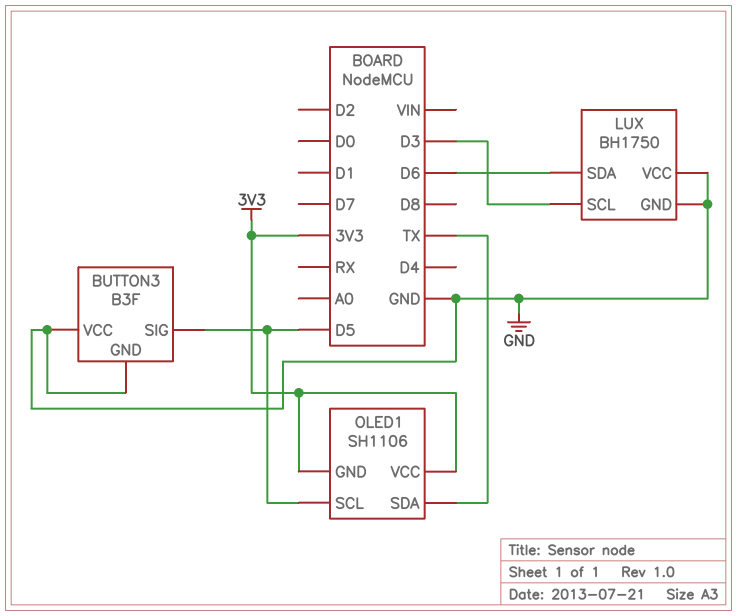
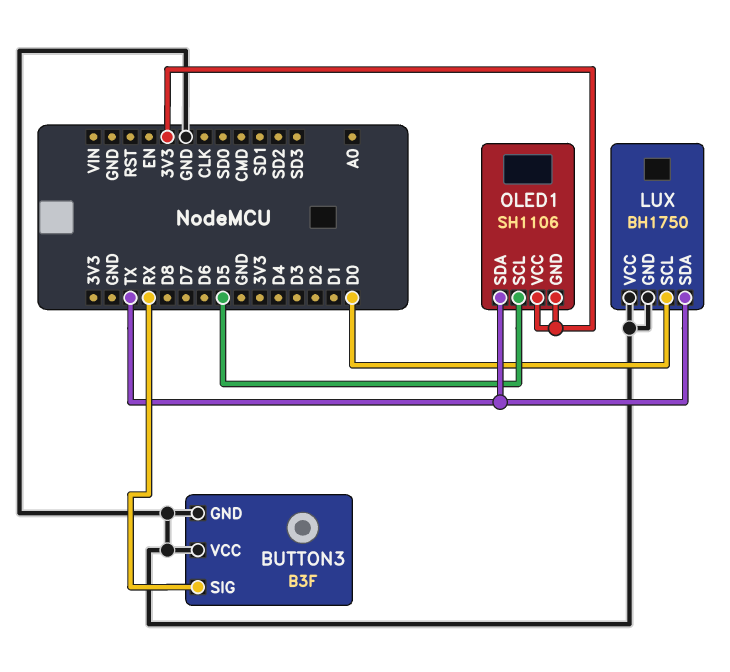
BUTTON3 pin SIG: D5 -> RX
LUX pin SCL: D3 -> D0
LUX pin SDA: D6 -> TX

